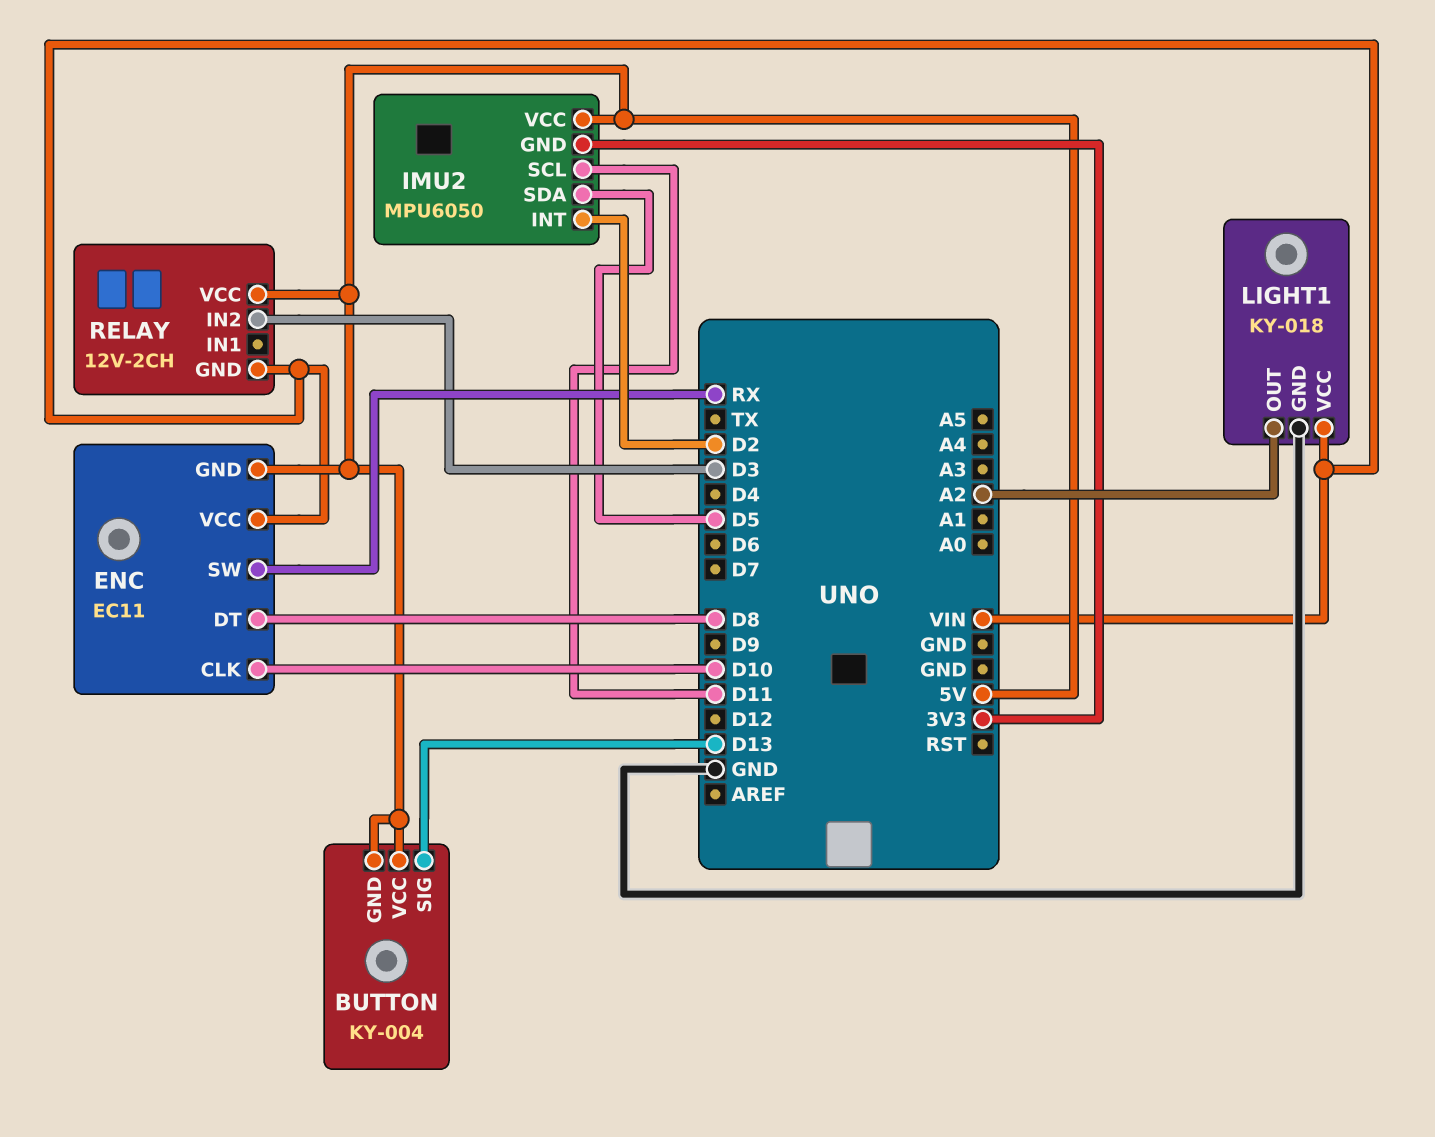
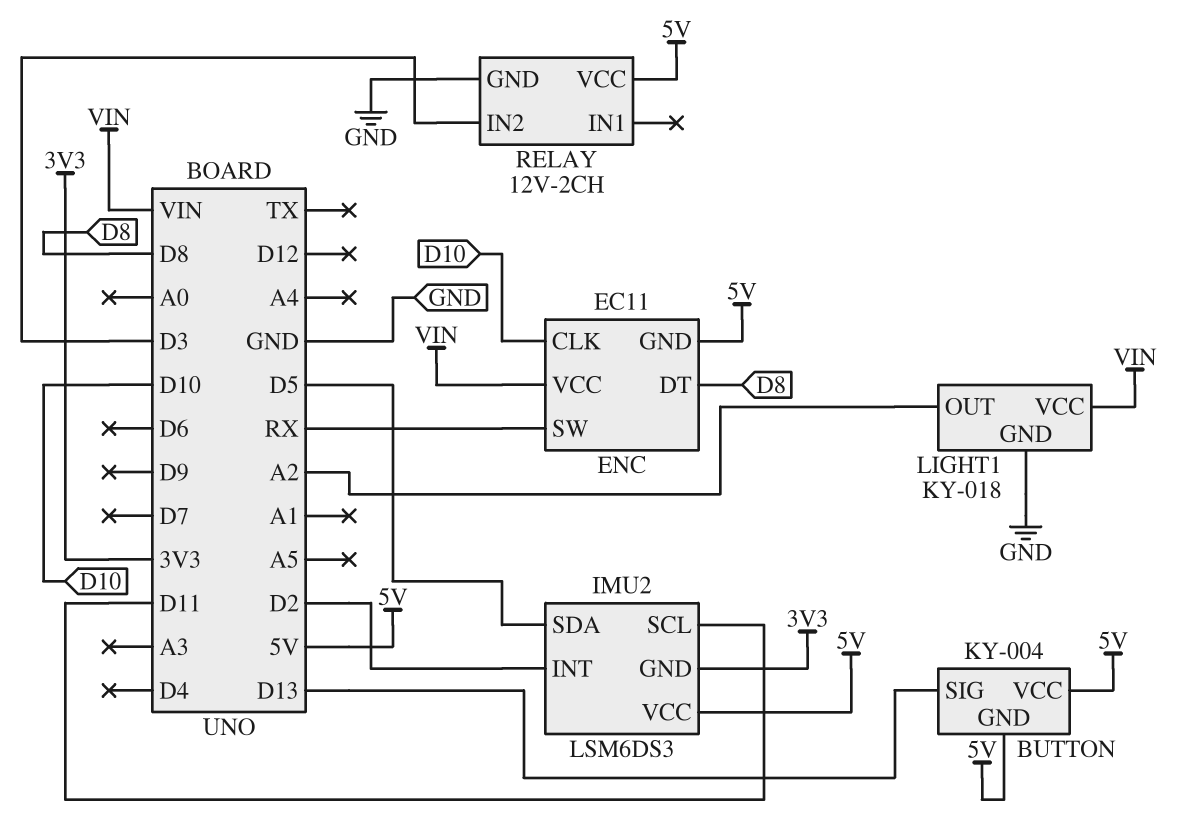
IMU2: MPU6050 -> LSM6DS3
RELAY pin GND: VIN -> GND

